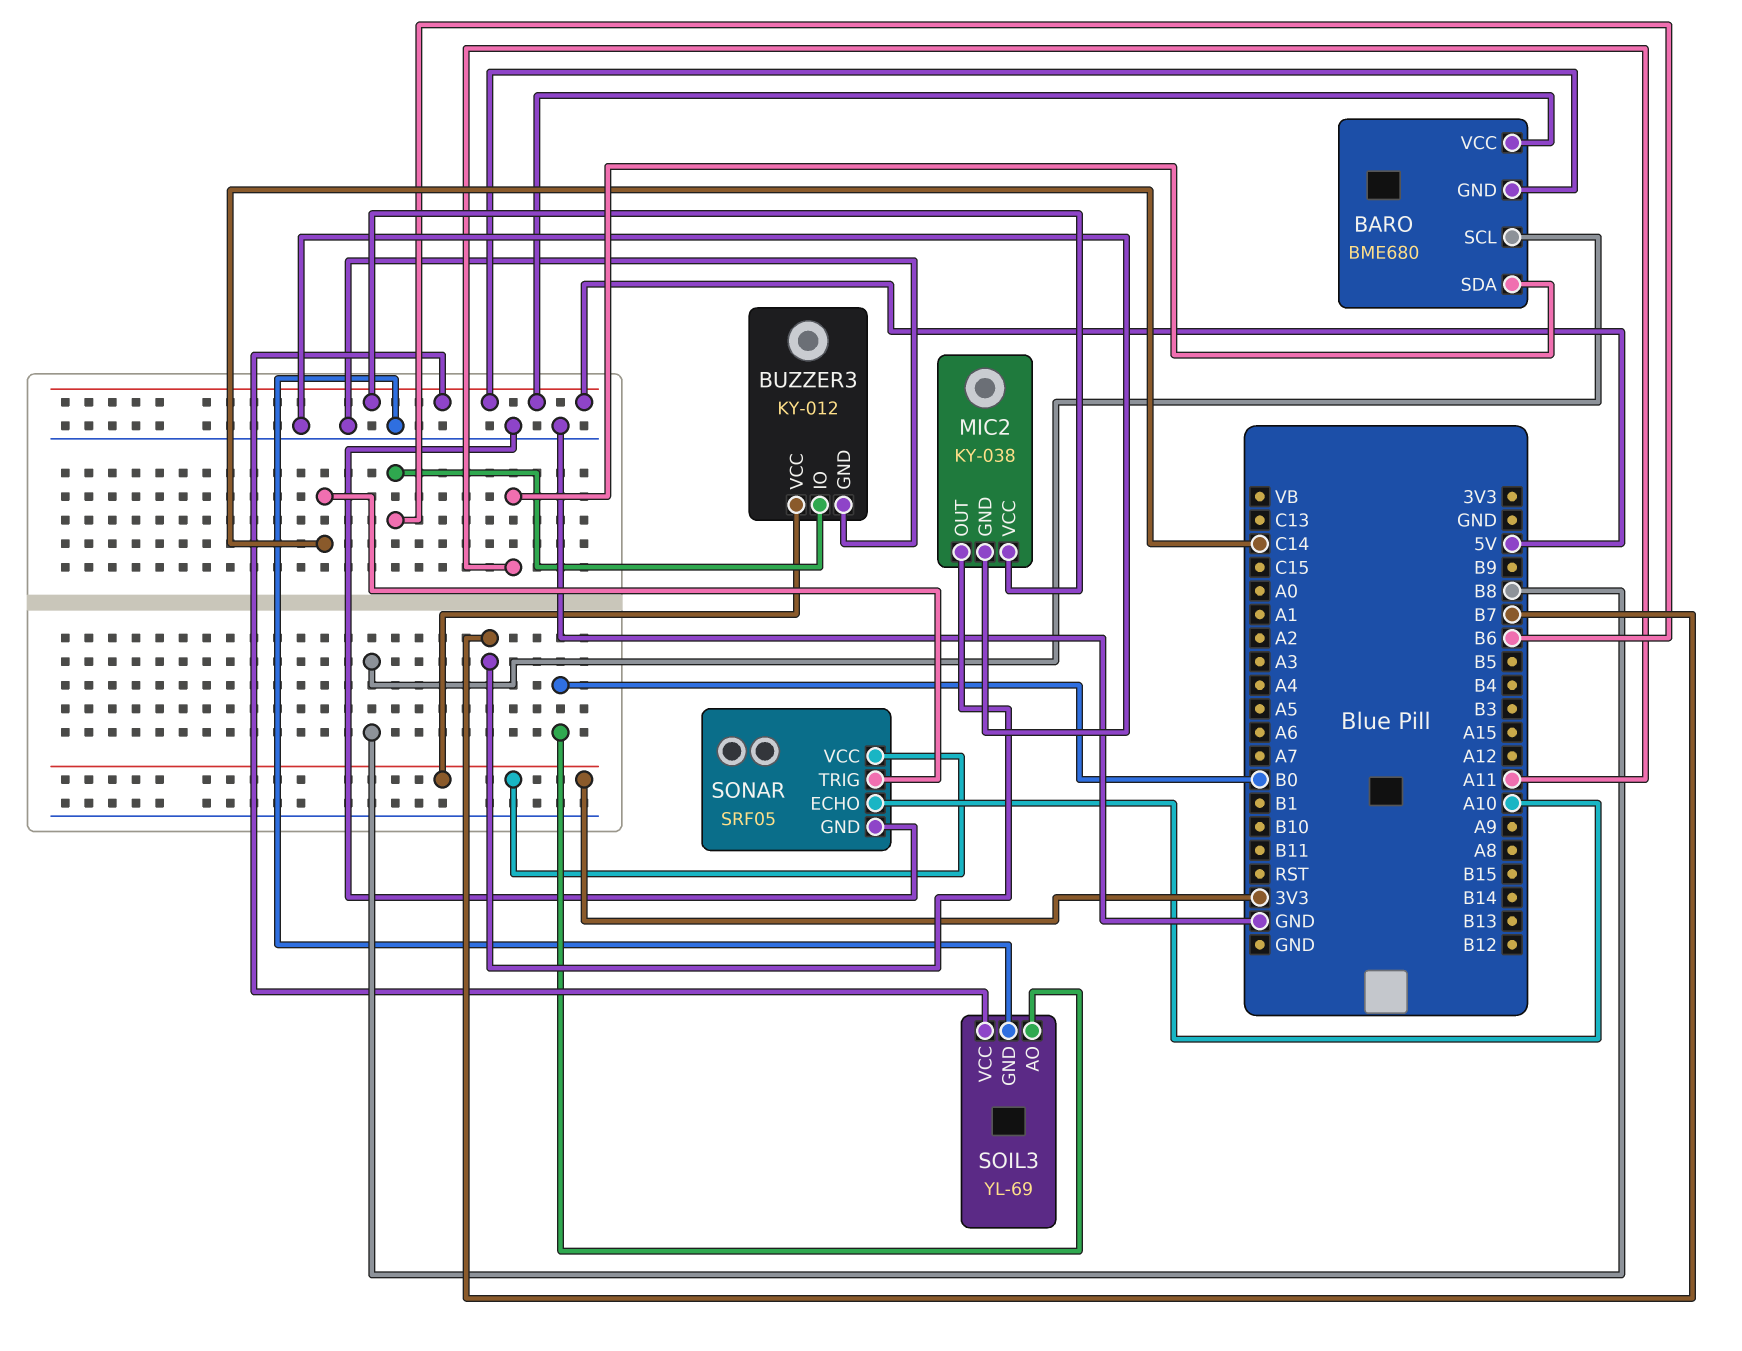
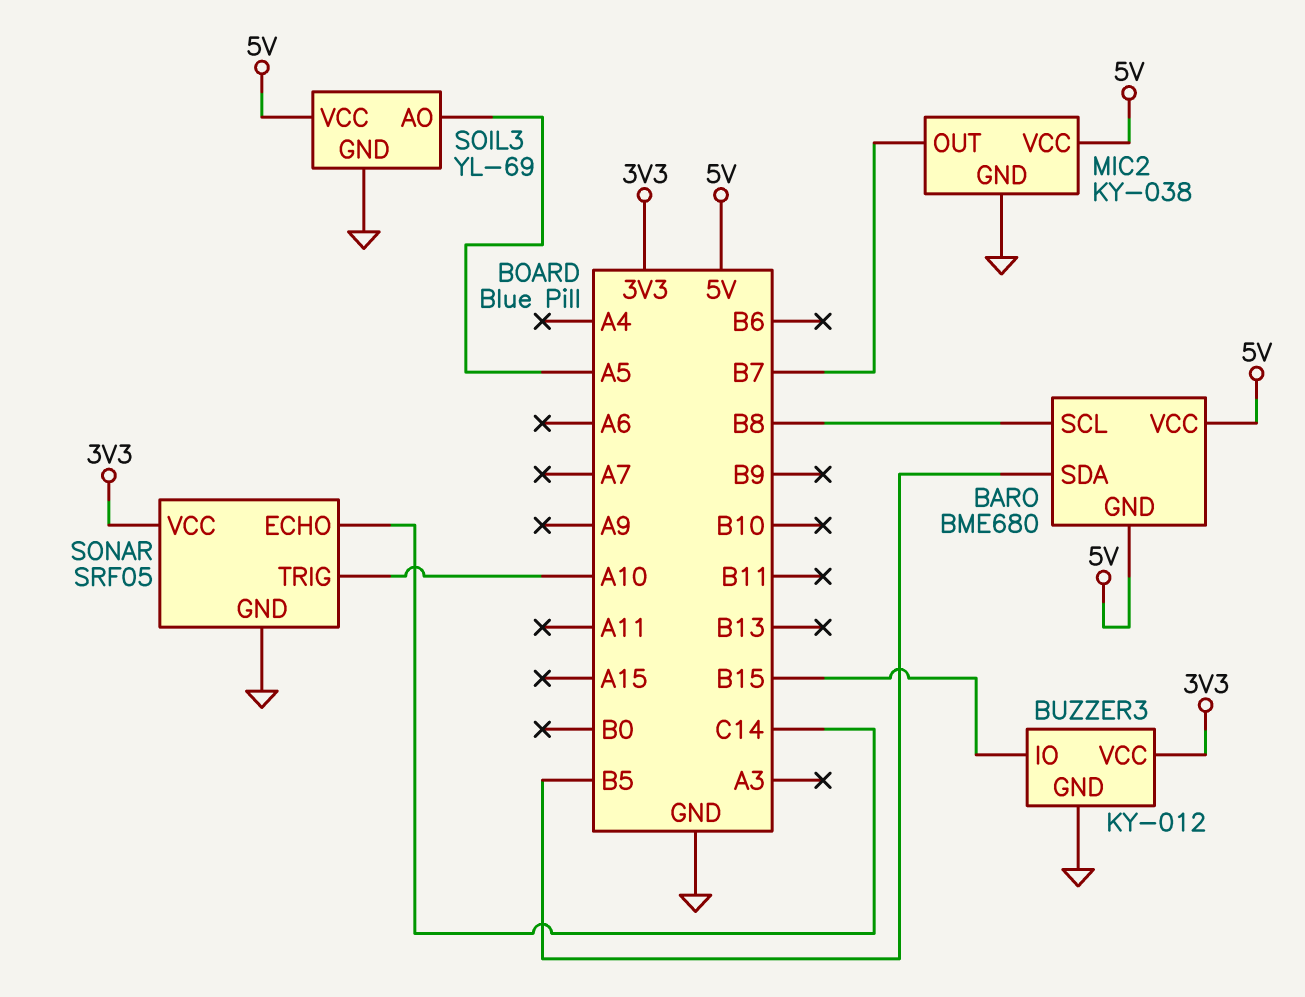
BARO pin SDA: A11 -> B5
BUZZER3 pin IO: B6 -> B15
SOIL3 pin AO: B0 -> A5
SONAR pin ECHO: A10 -> C14
SONAR pin TRIG: C14 -> A10

